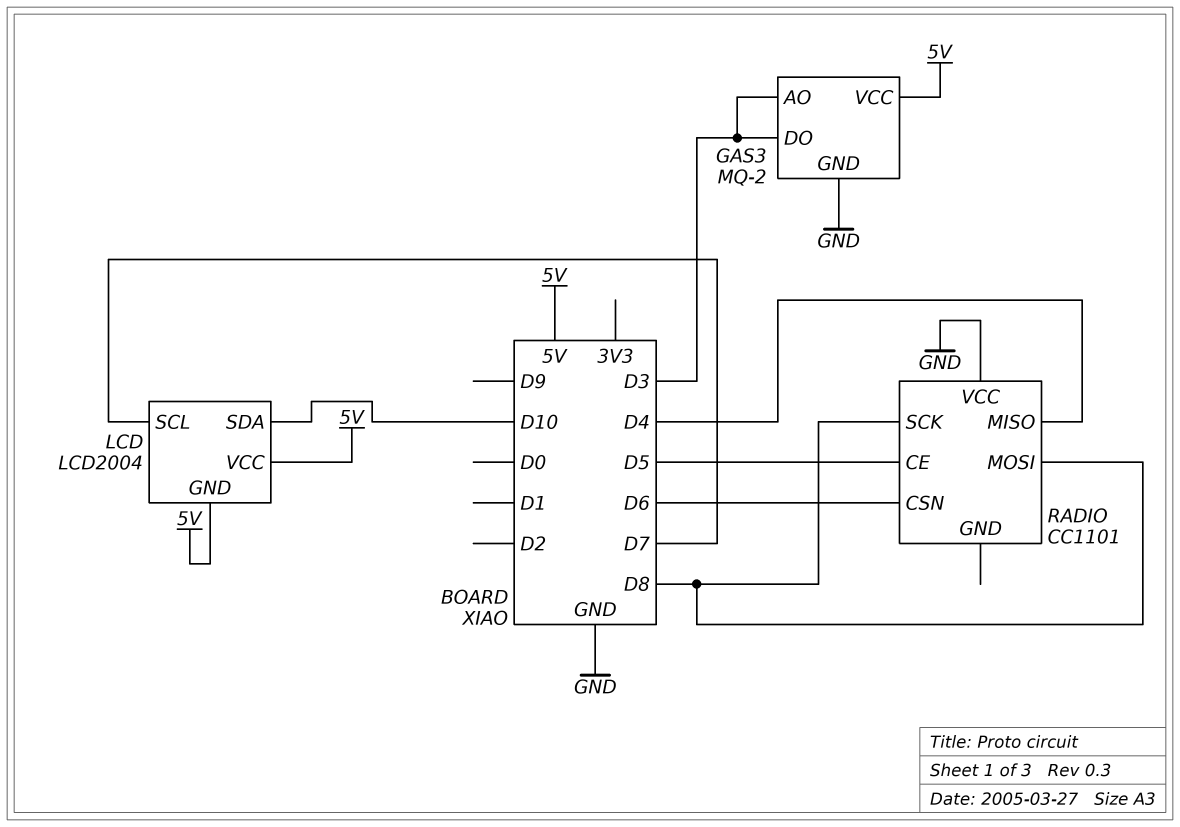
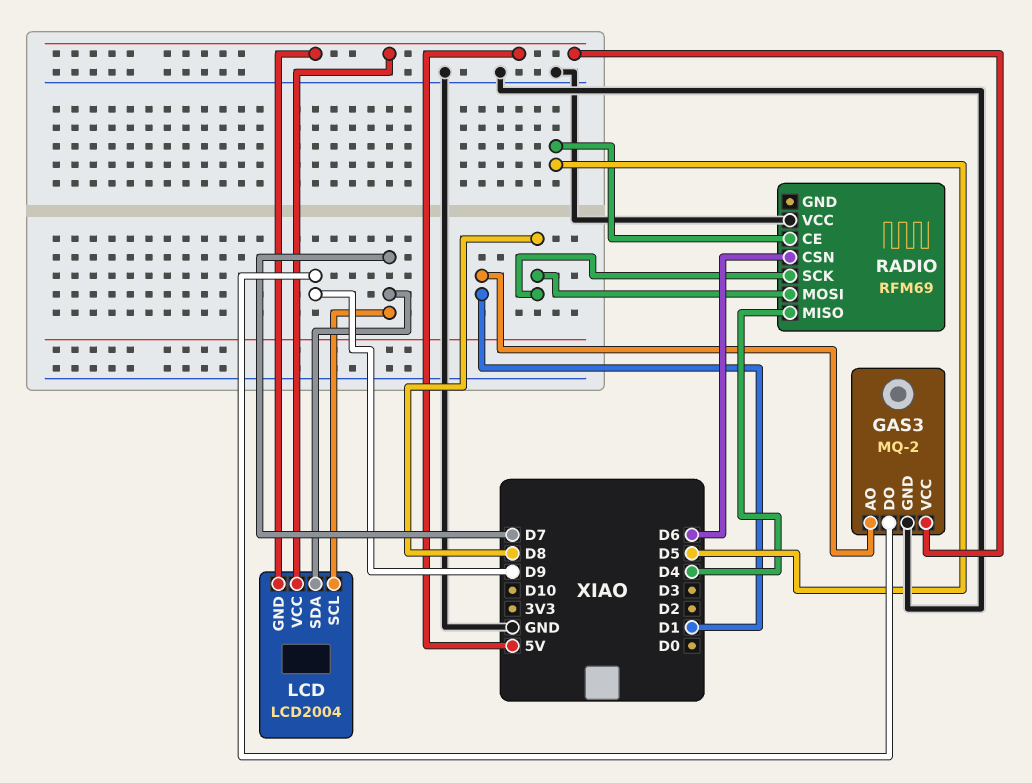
GAS3 pin AO: D3 -> D1
GAS3 pin DO: D3 -> D9
LCD pin SDA: D10 -> D7
RADIO: CC1101 -> RFM69

